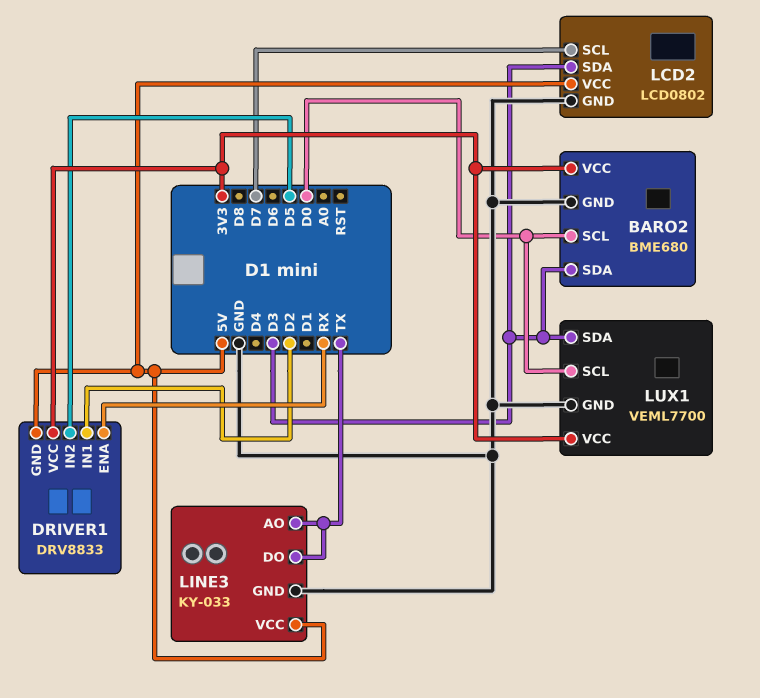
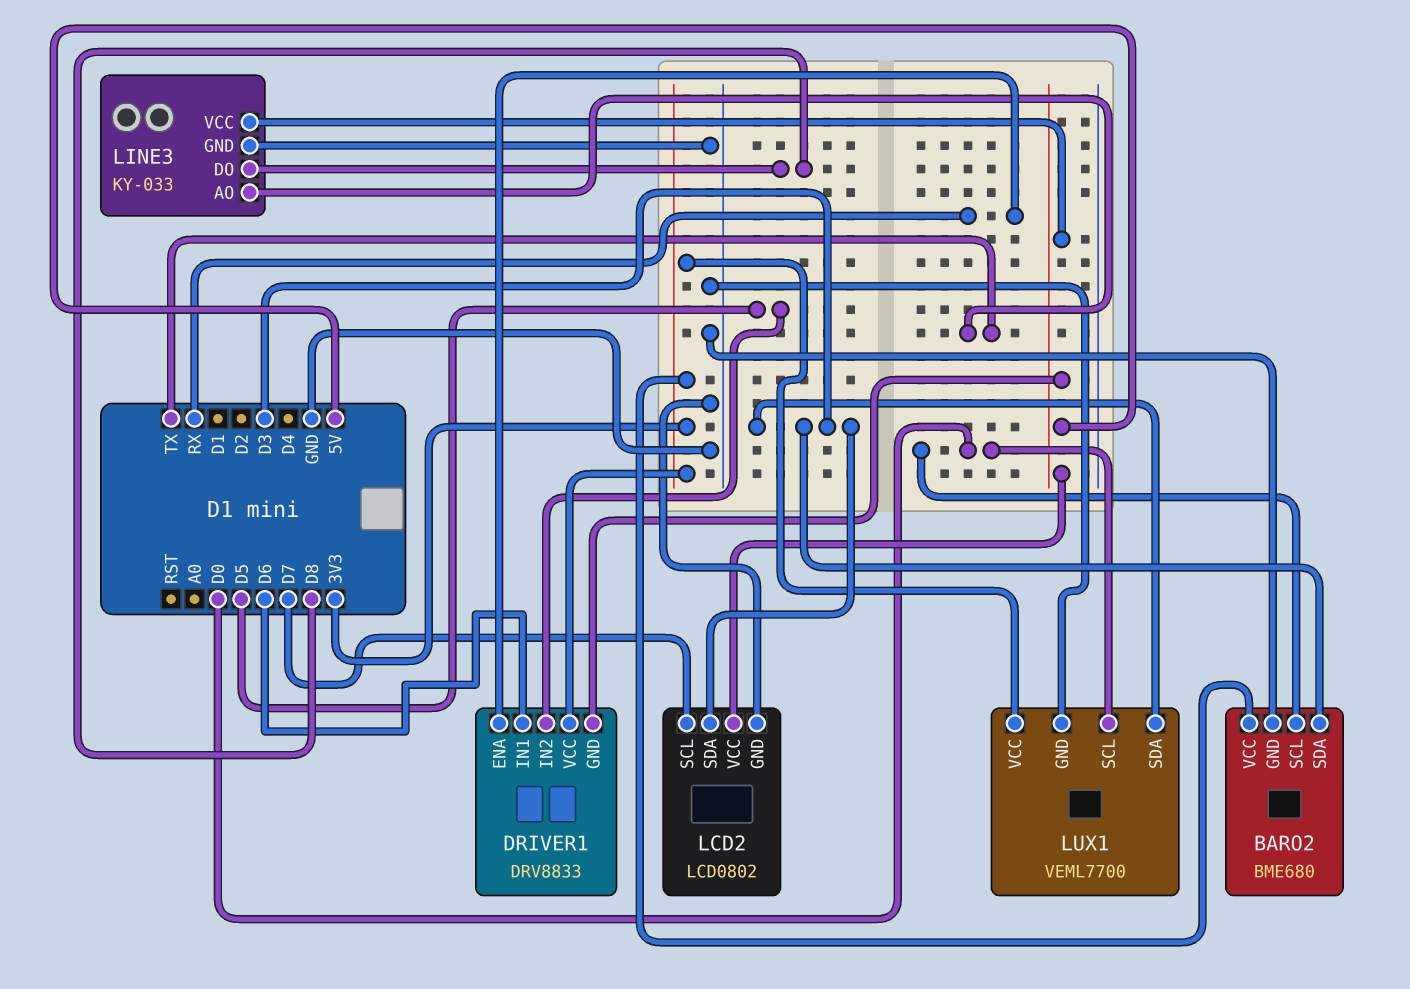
DRIVER1 pin IN1: D2 -> D6
LINE3 pin DO: TX -> D8

